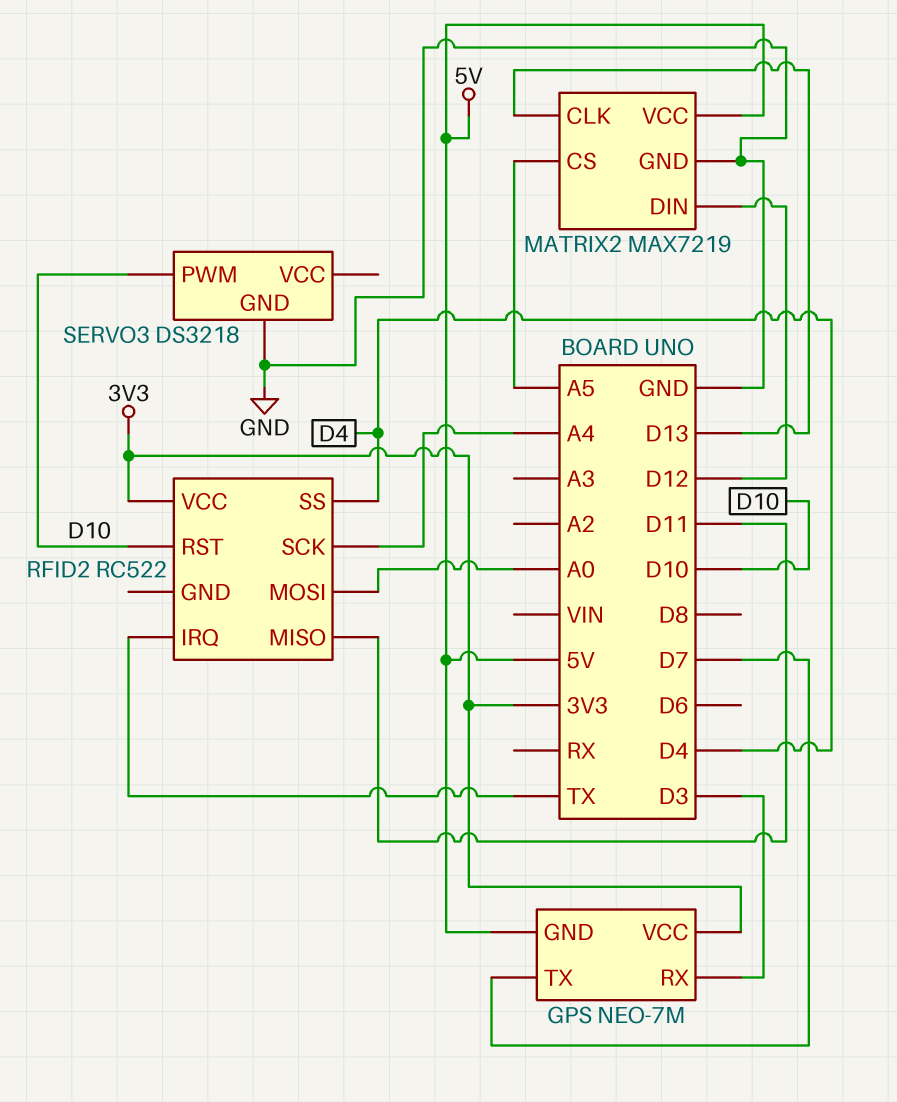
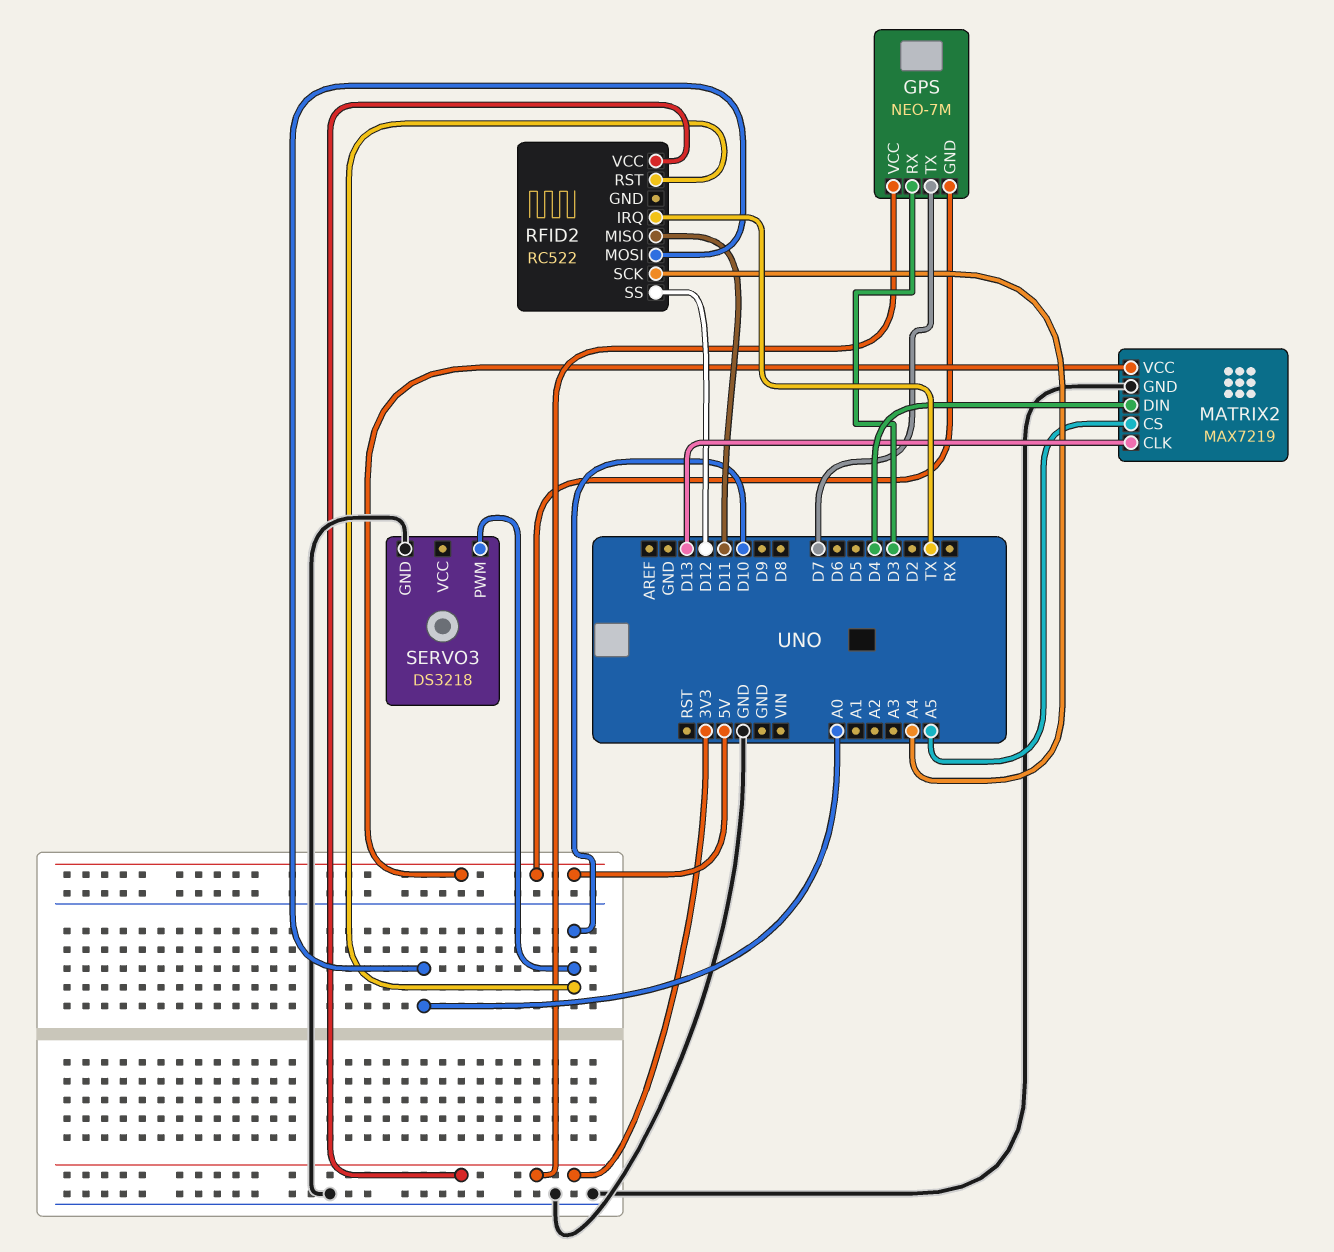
MATRIX2 pin DIN: D12 -> D4
RFID2 pin SS: D4 -> D12

